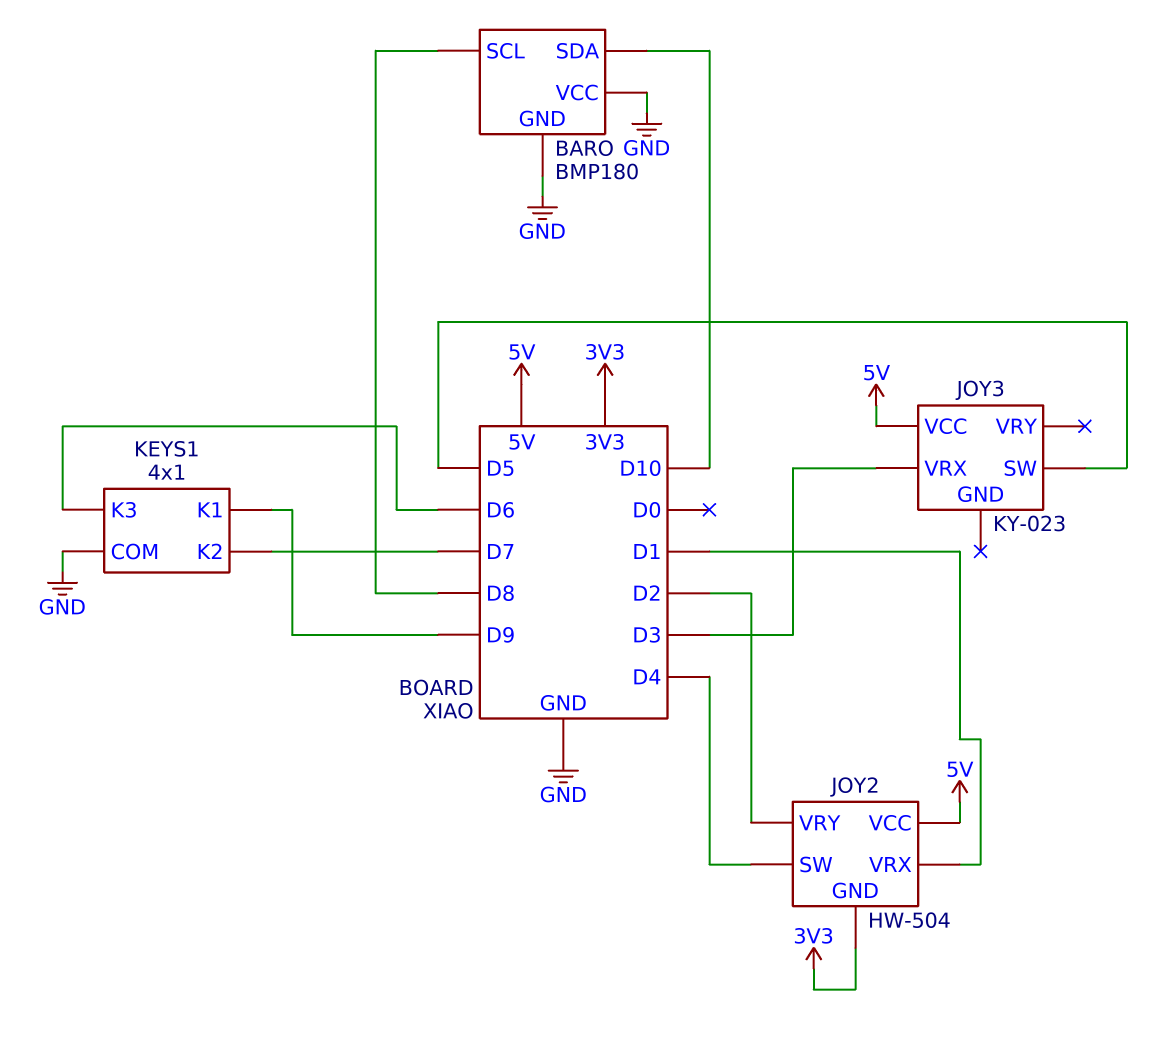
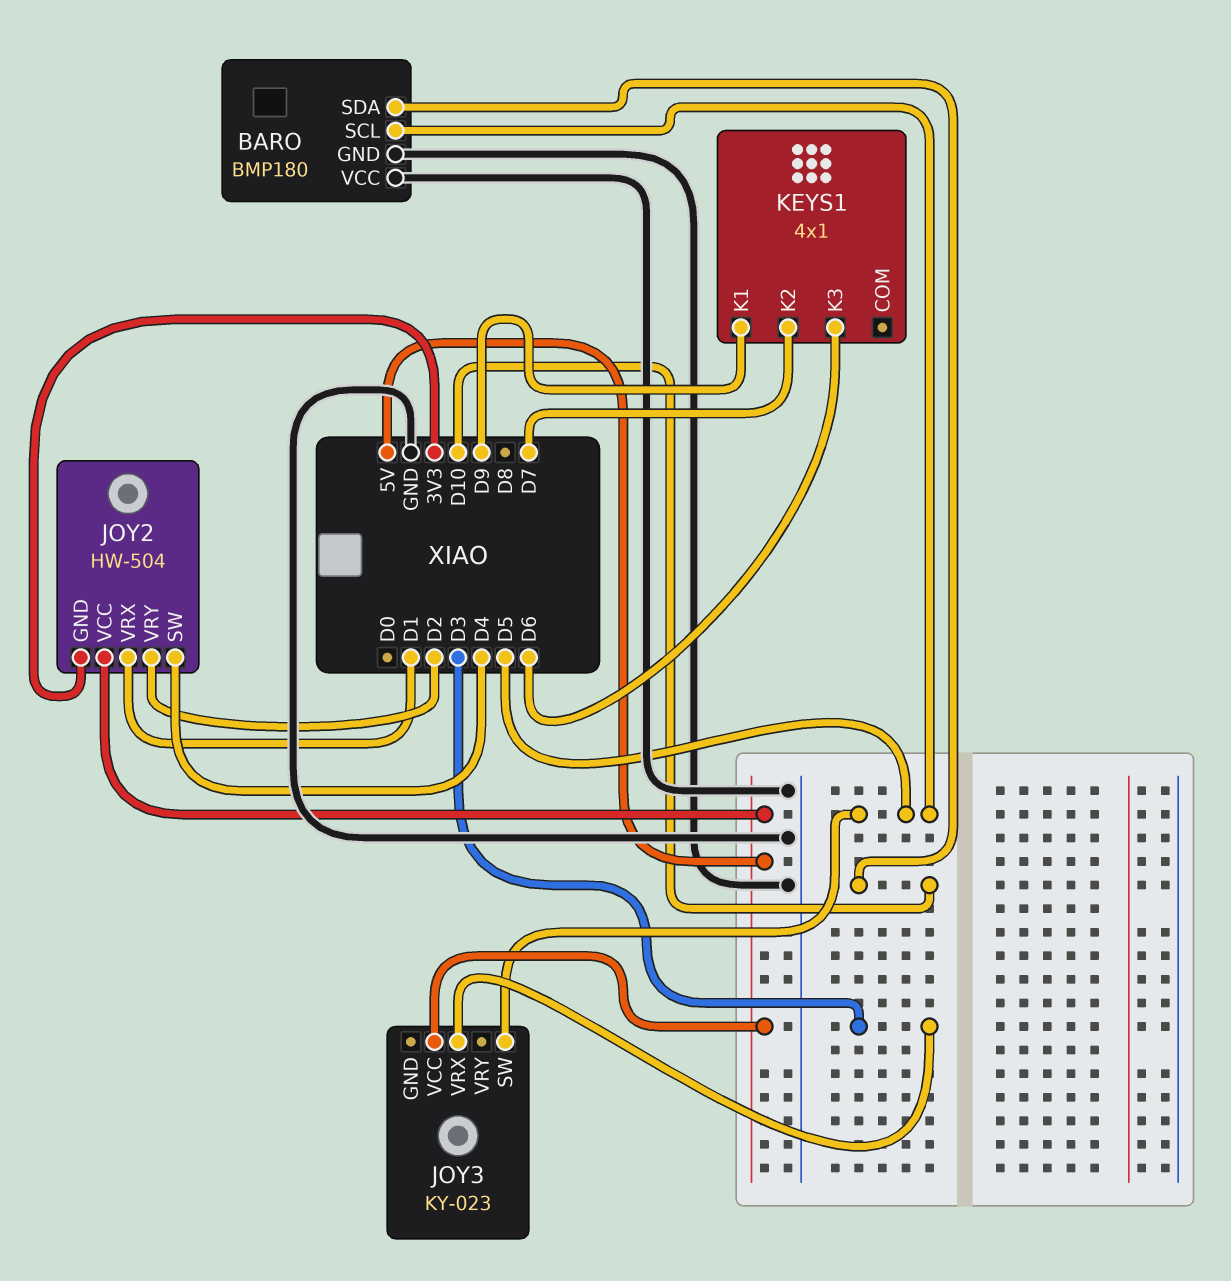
BARO pin SCL: D8 -> D5
KEYS1 pin COM: GND -> none

